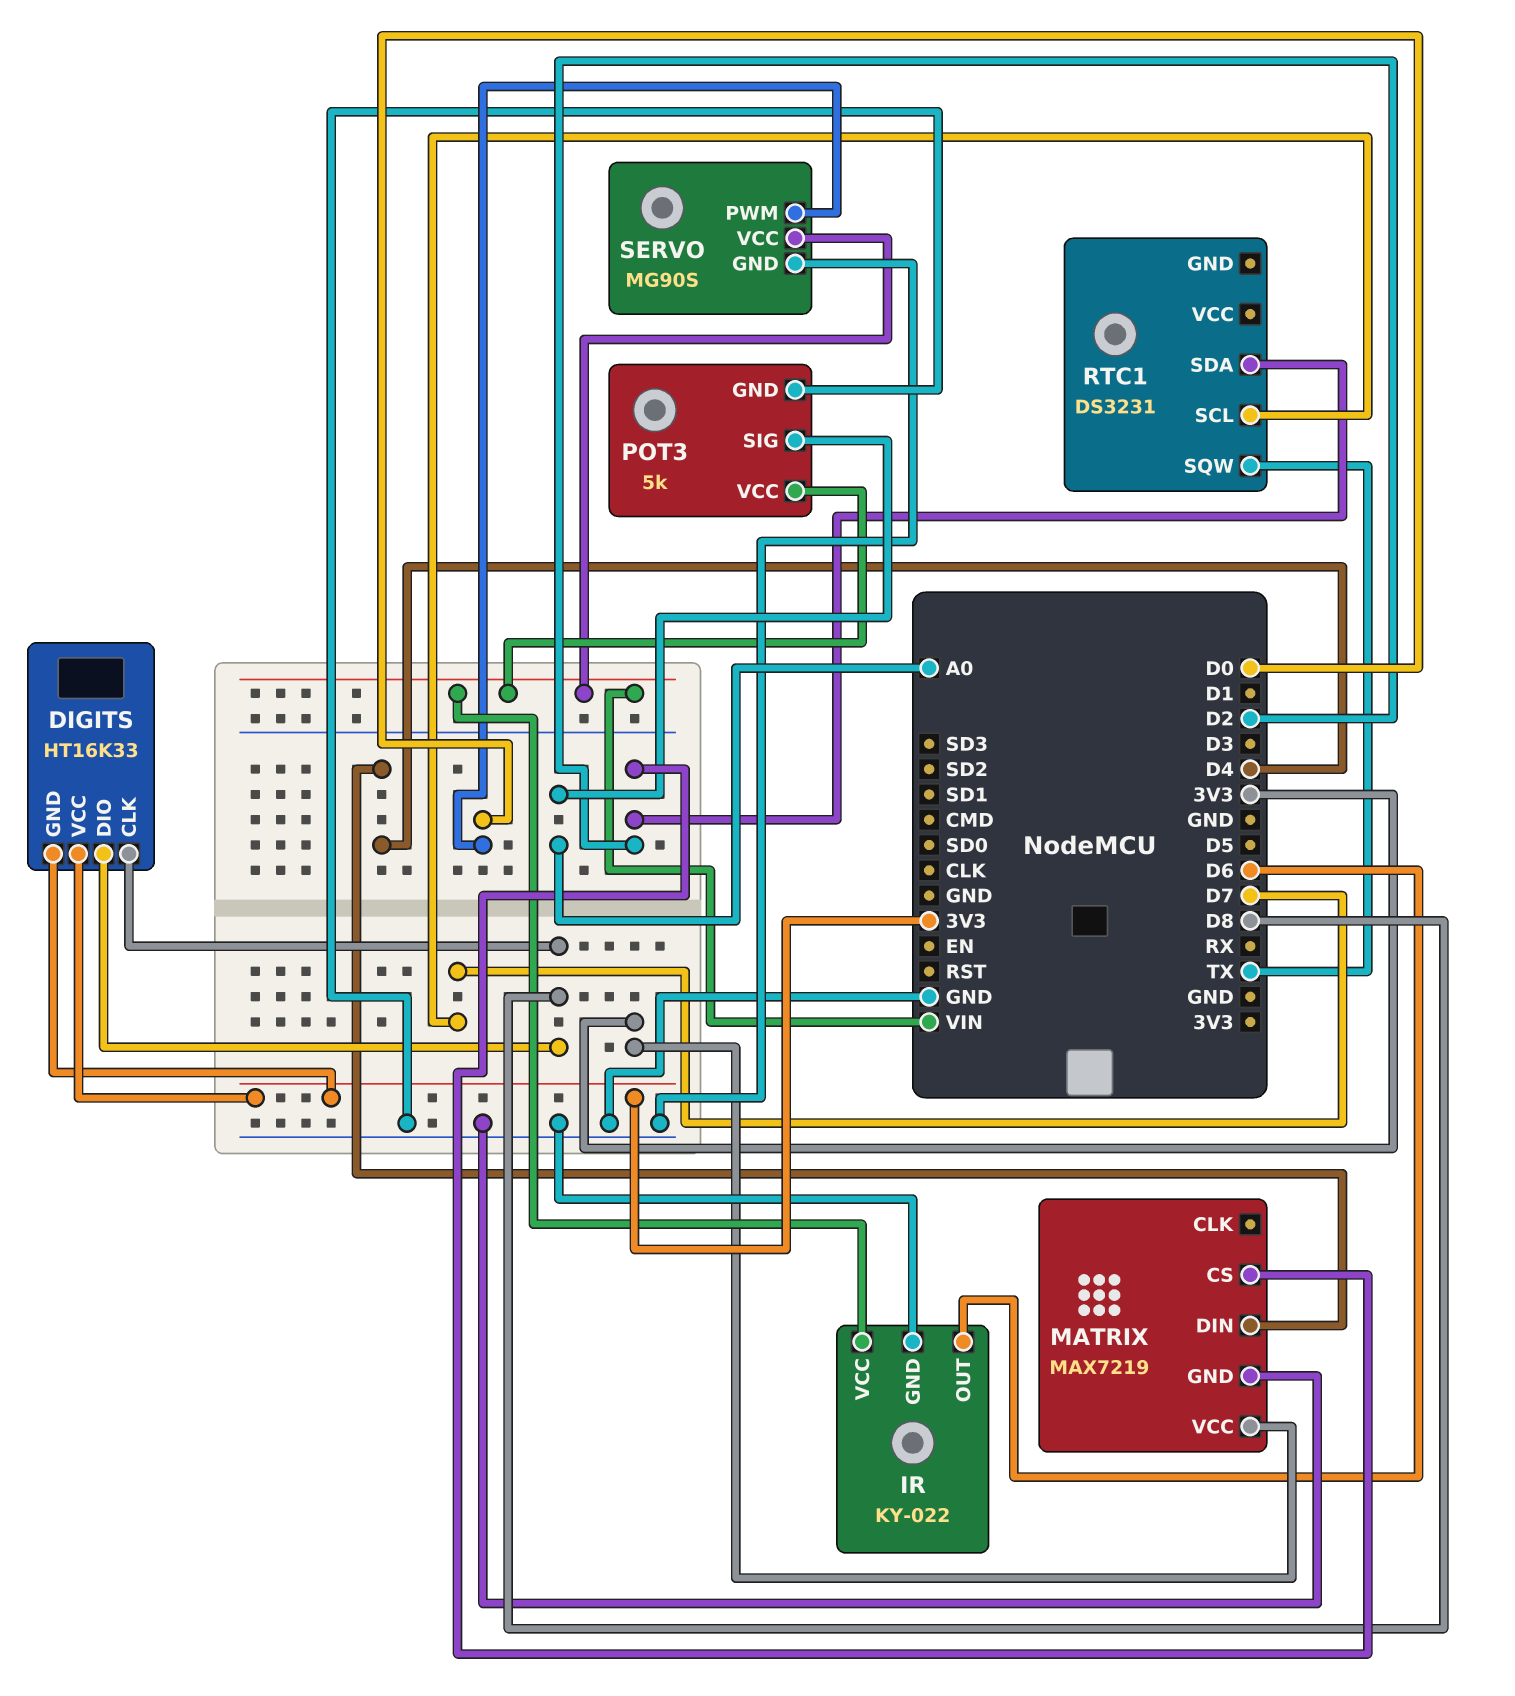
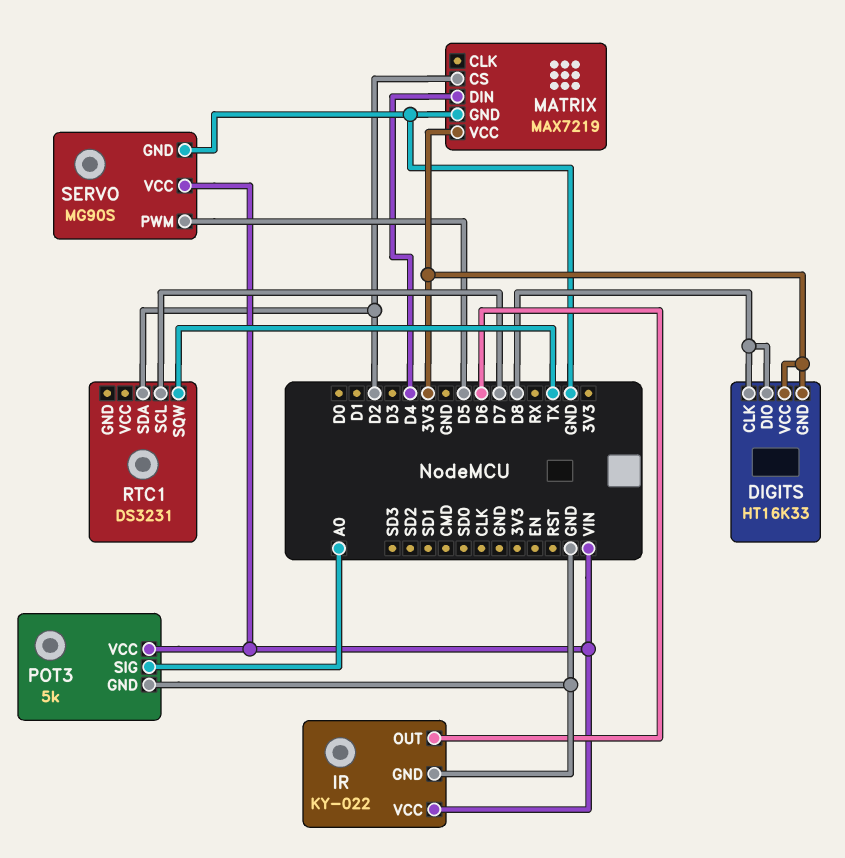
SERVO pin PWM: D0 -> D5

